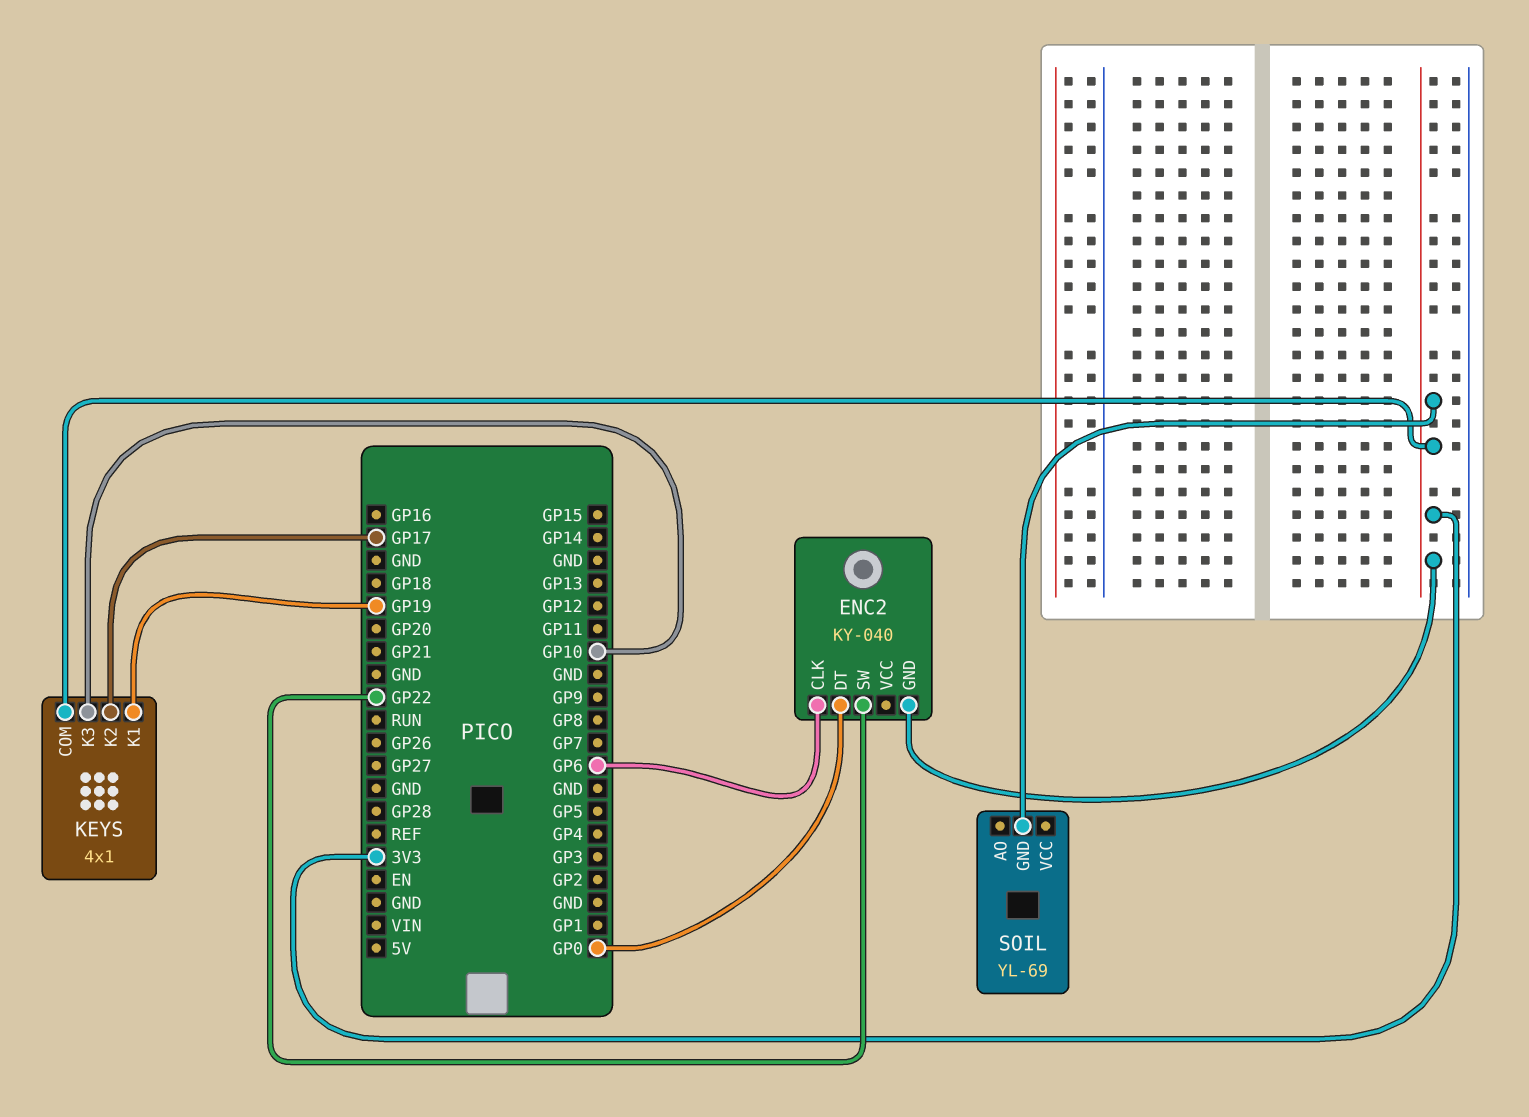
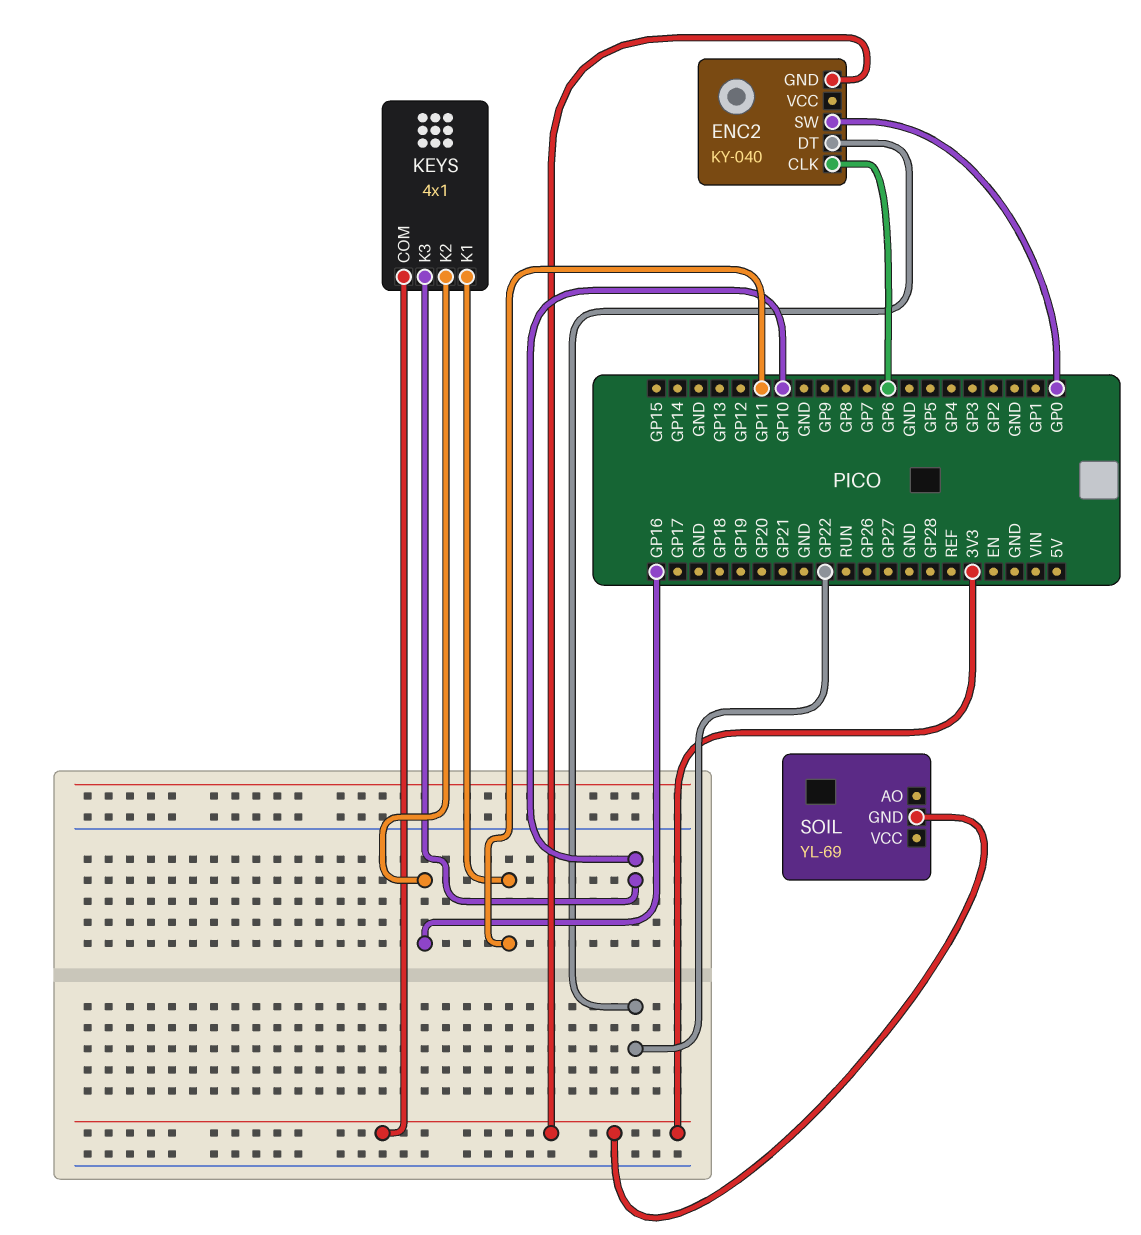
ENC2 pin DT: GP0 -> GP22
ENC2 pin SW: GP22 -> GP0
KEYS pin K1: GP19 -> GP11
KEYS pin K2: GP17 -> GP16

